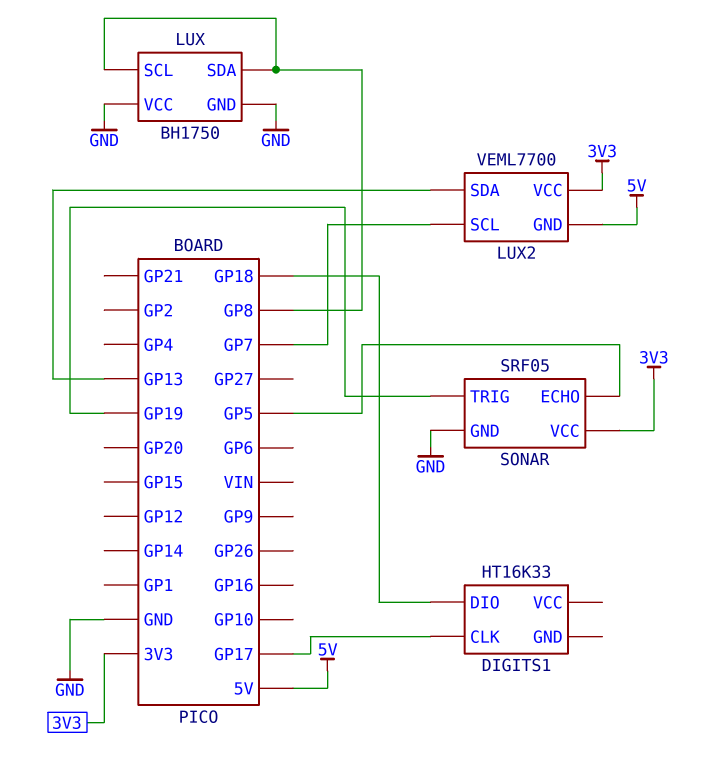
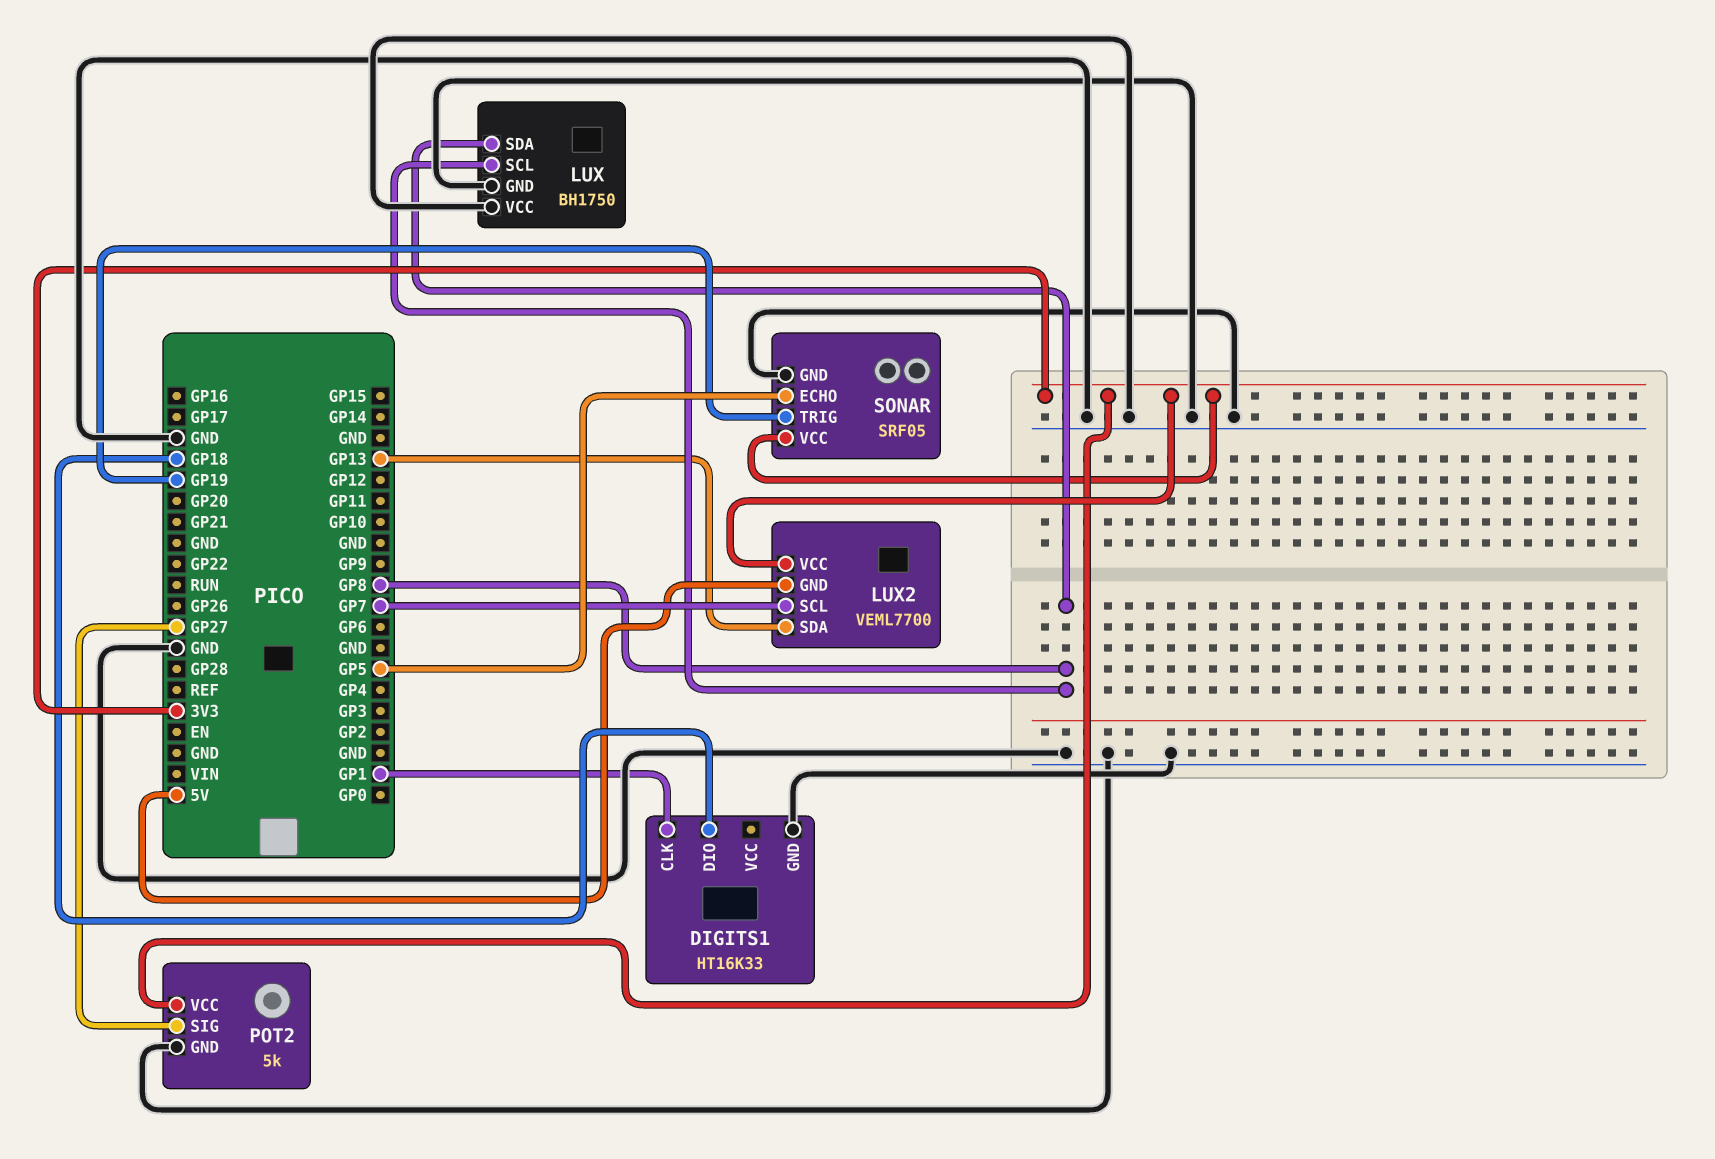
DIGITS1 pin CLK: GP17 -> GP1
DIGITS1 pin GND: none -> GND
POT2: none -> 5k
POT2 pin GND: none -> GND
POT2 pin SIG: none -> GP27
POT2 pin VCC: none -> 3V3

